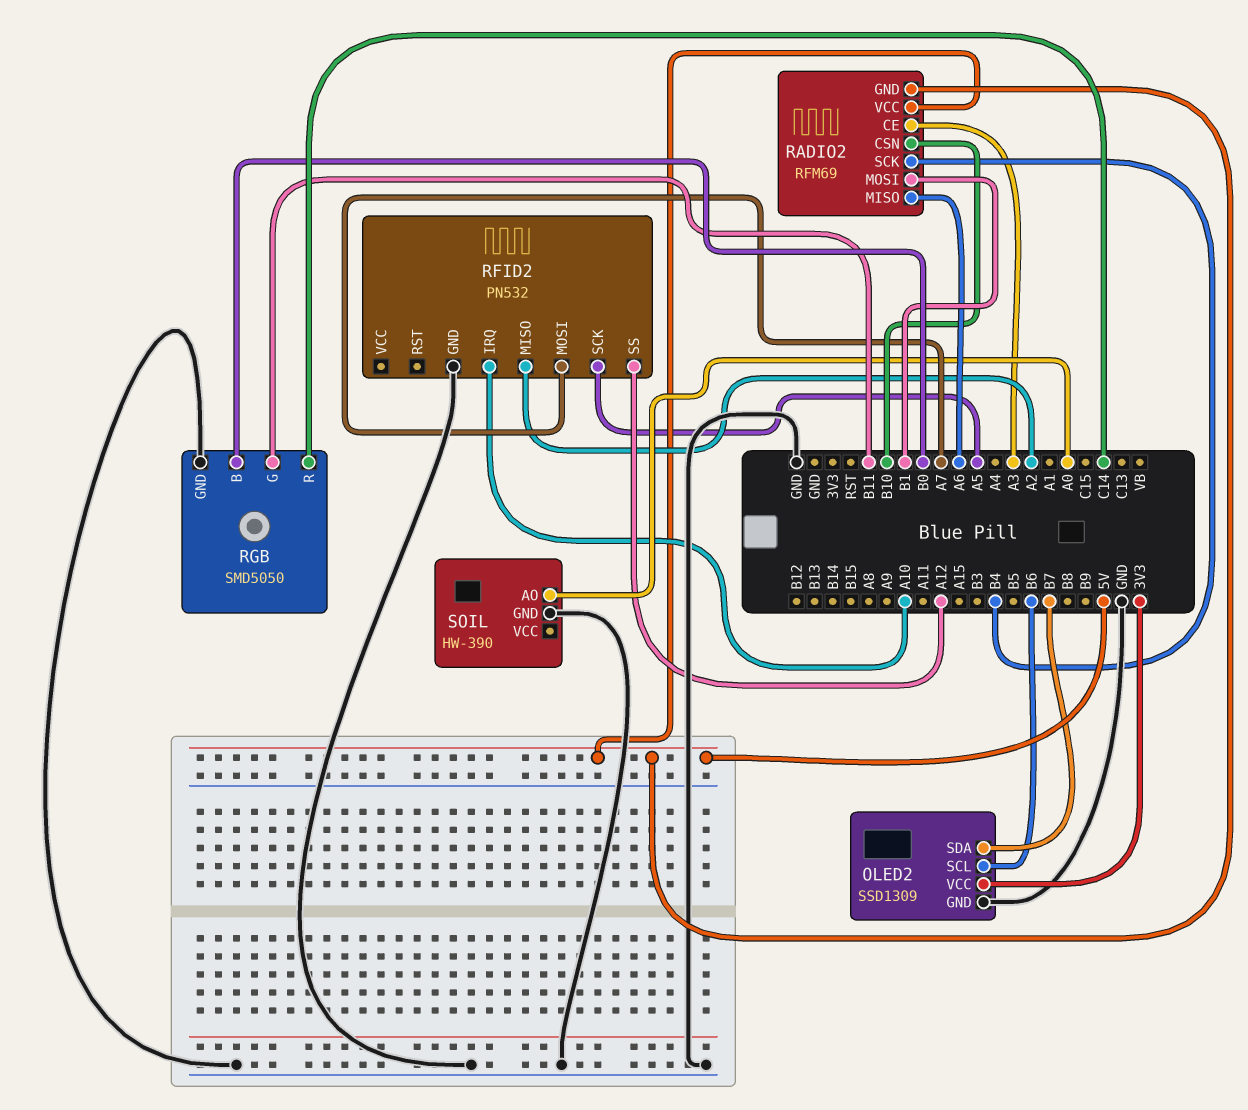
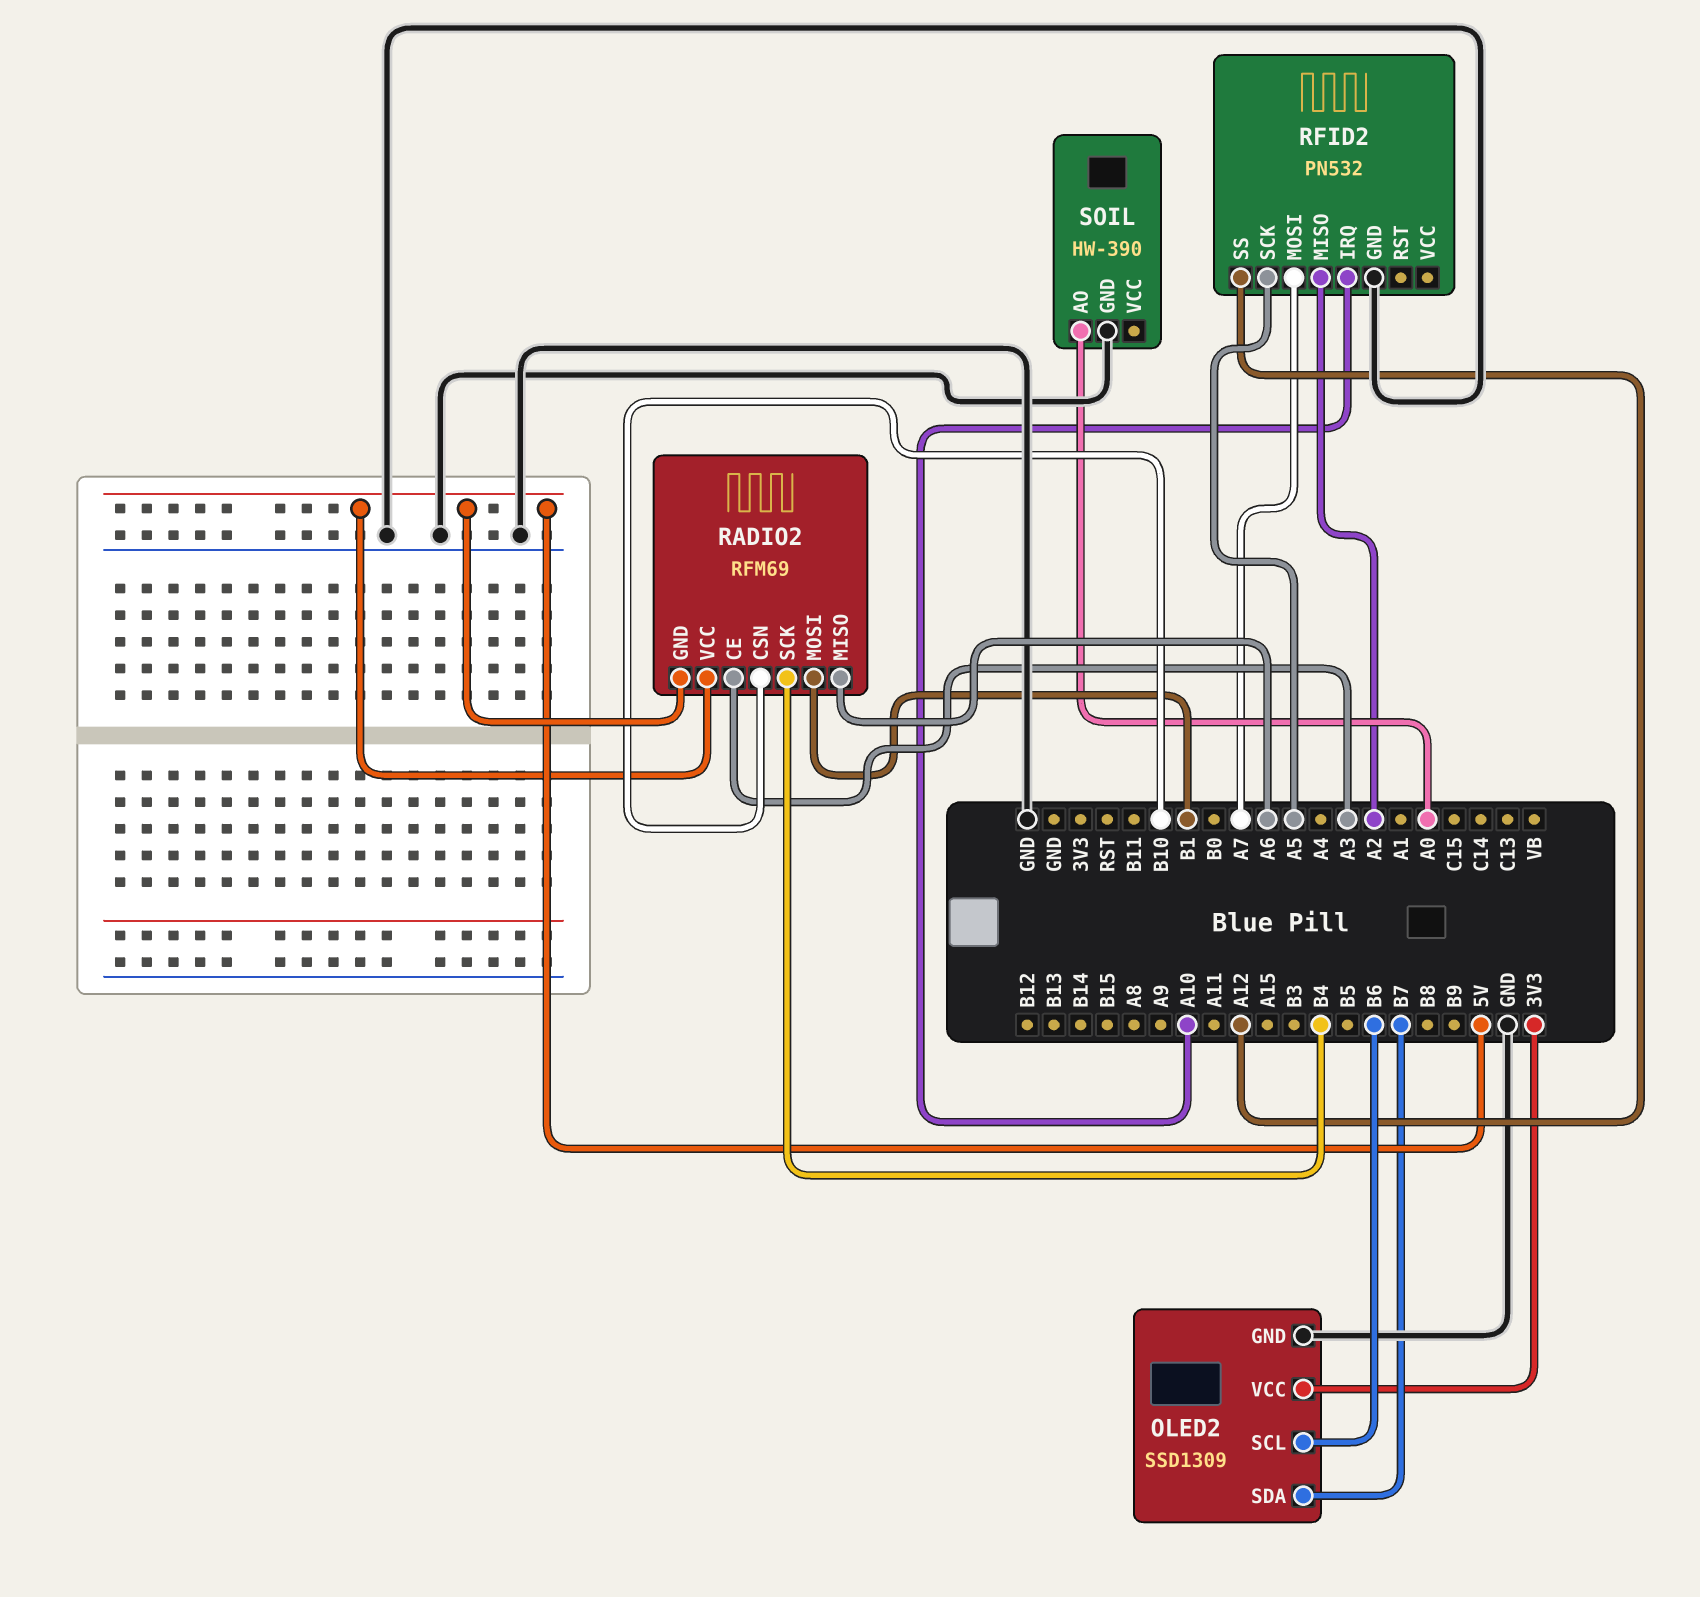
RGB: SMD5050 -> none
RGB pin B: B0 -> none
RGB pin G: B11 -> none
RGB pin GND: GND -> none
RGB pin R: C14 -> none

